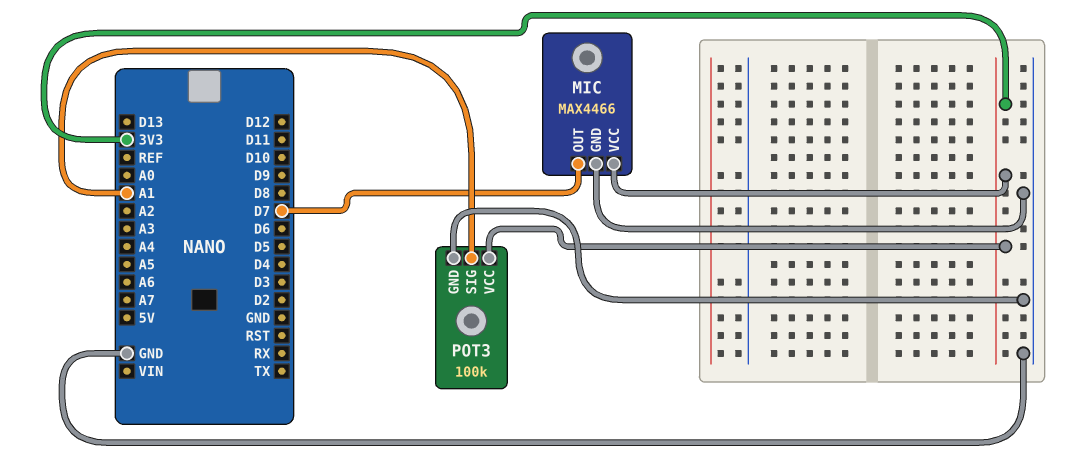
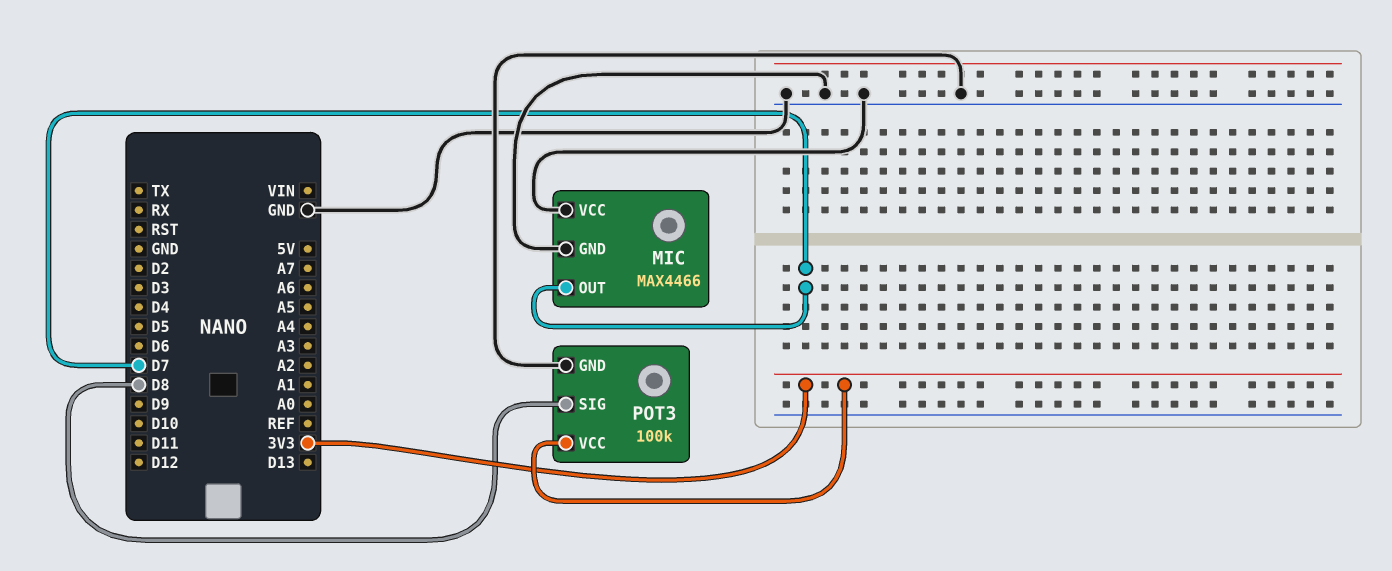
MIC pin VCC: 3V3 -> GND
POT3 pin SIG: A1 -> D8

